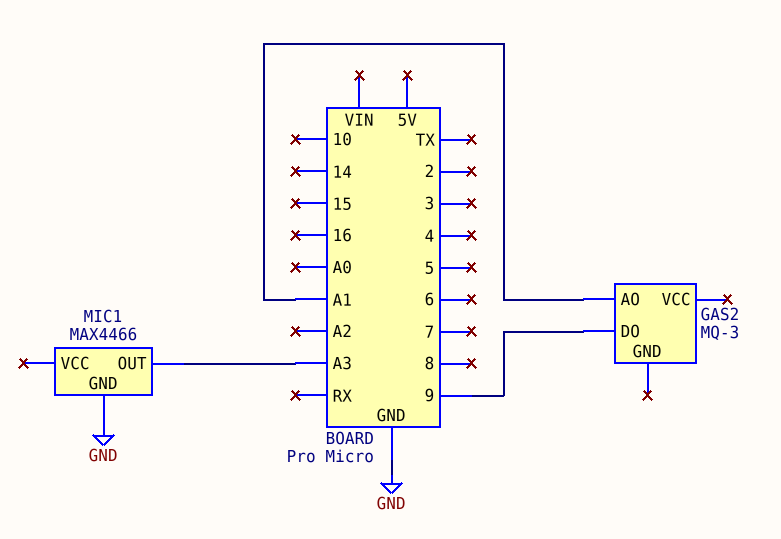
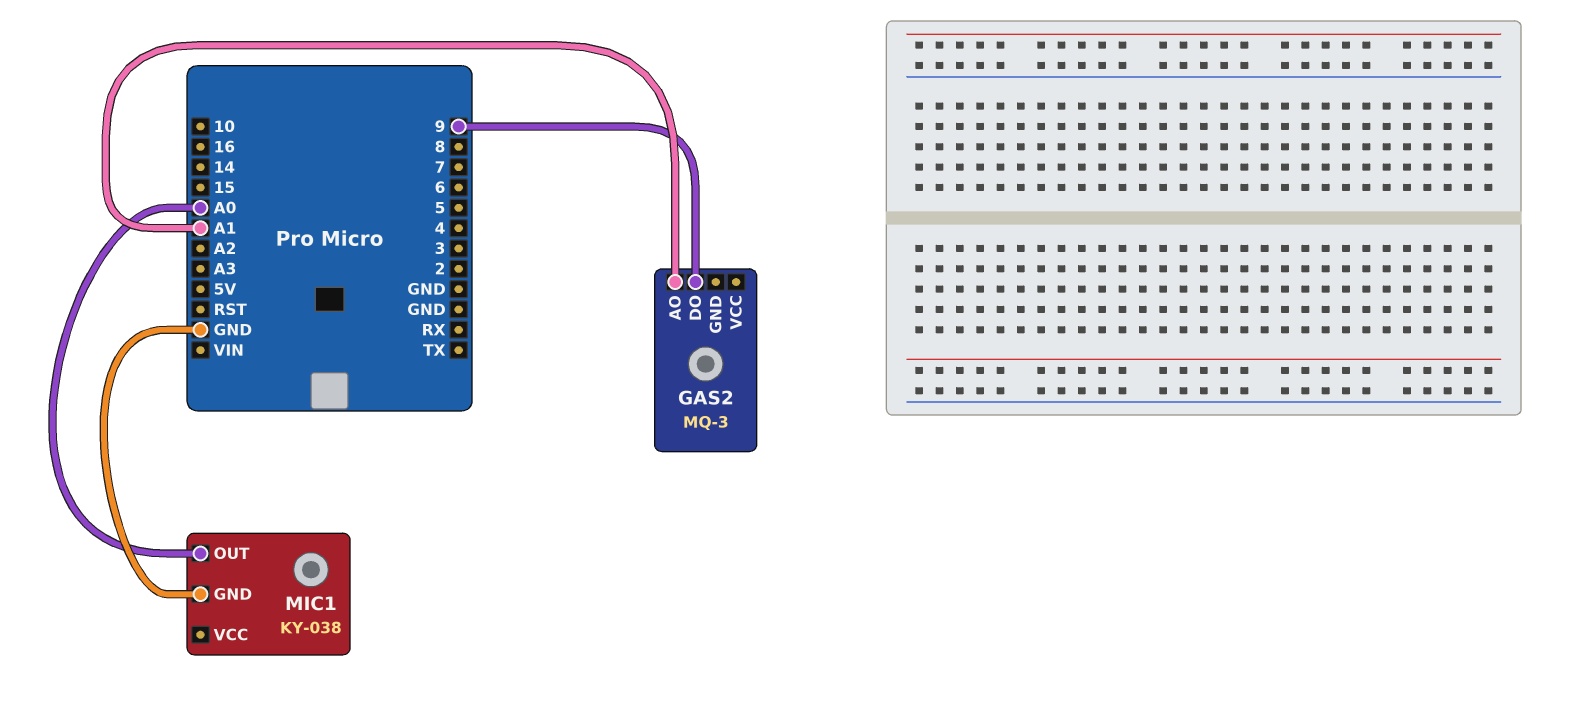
MIC1: MAX4466 -> KY-038
MIC1 pin OUT: A3 -> A0

